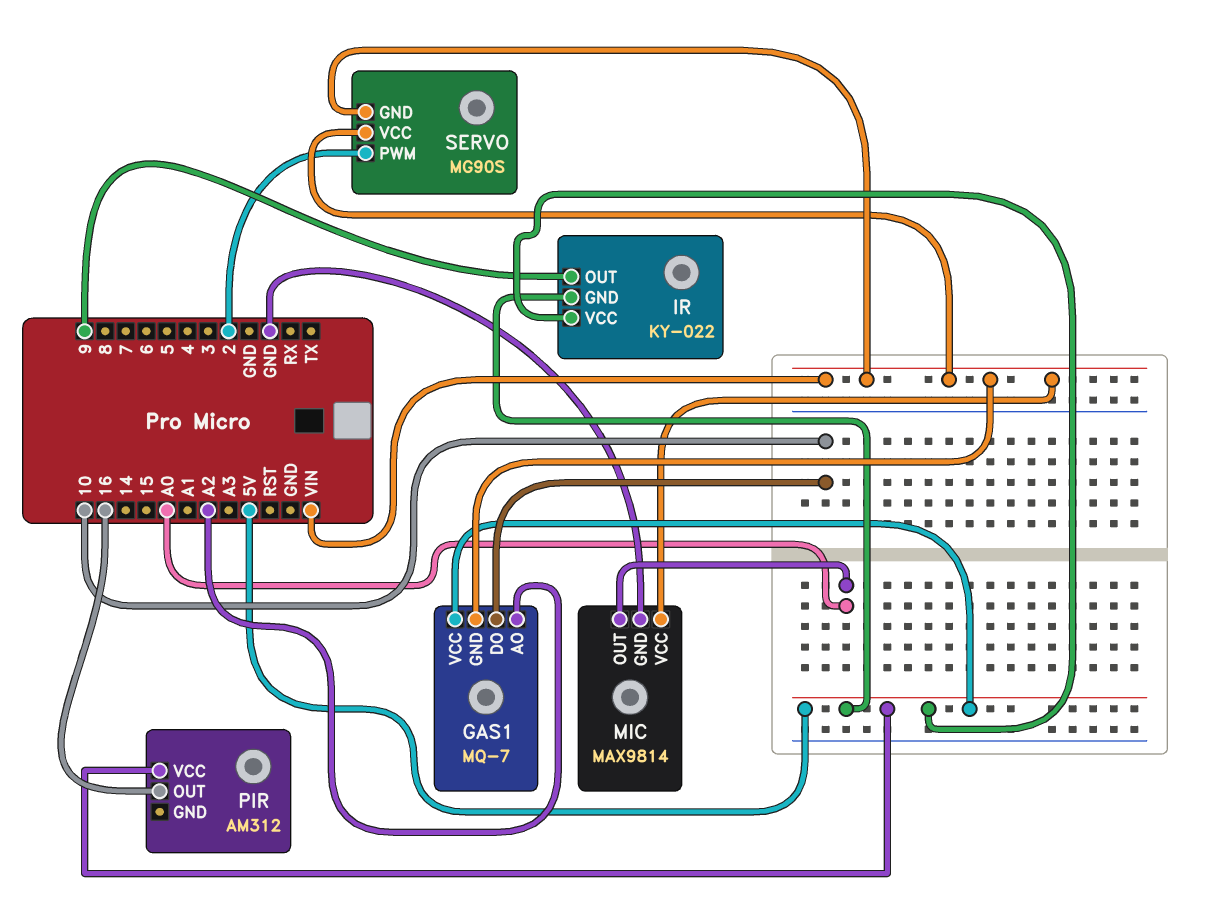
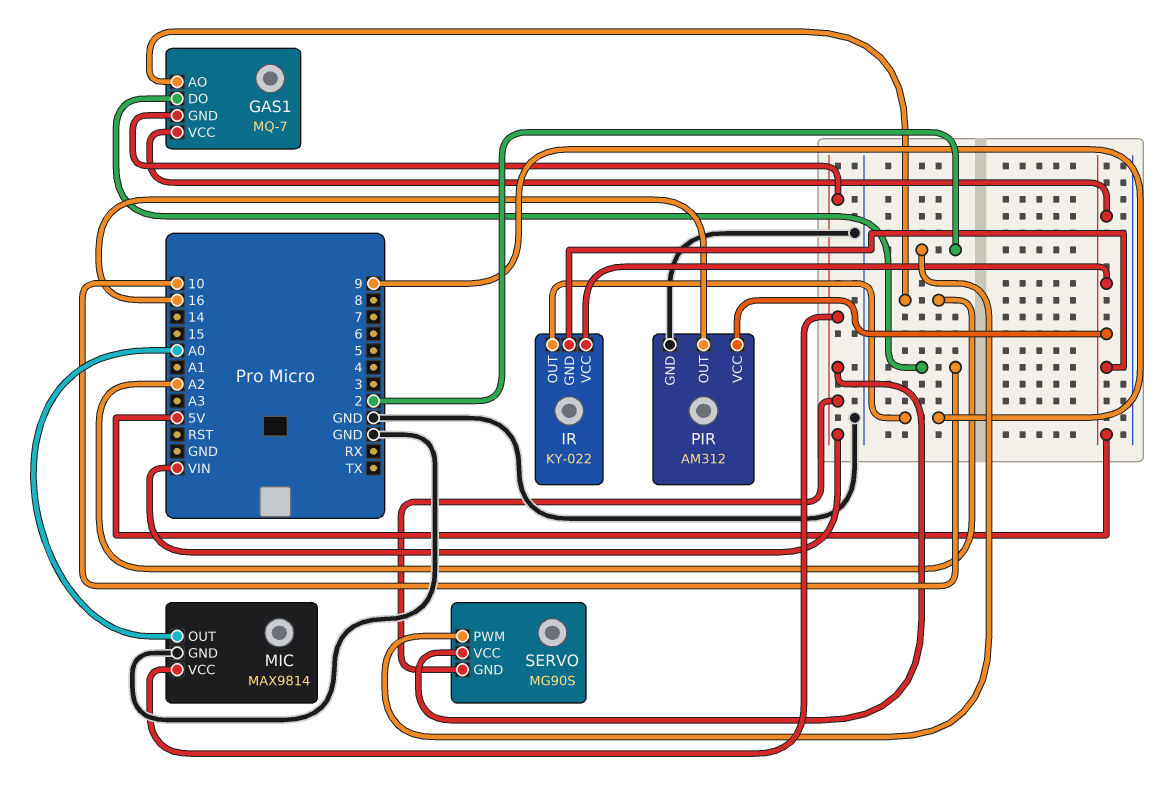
PIR pin GND: none -> GND

